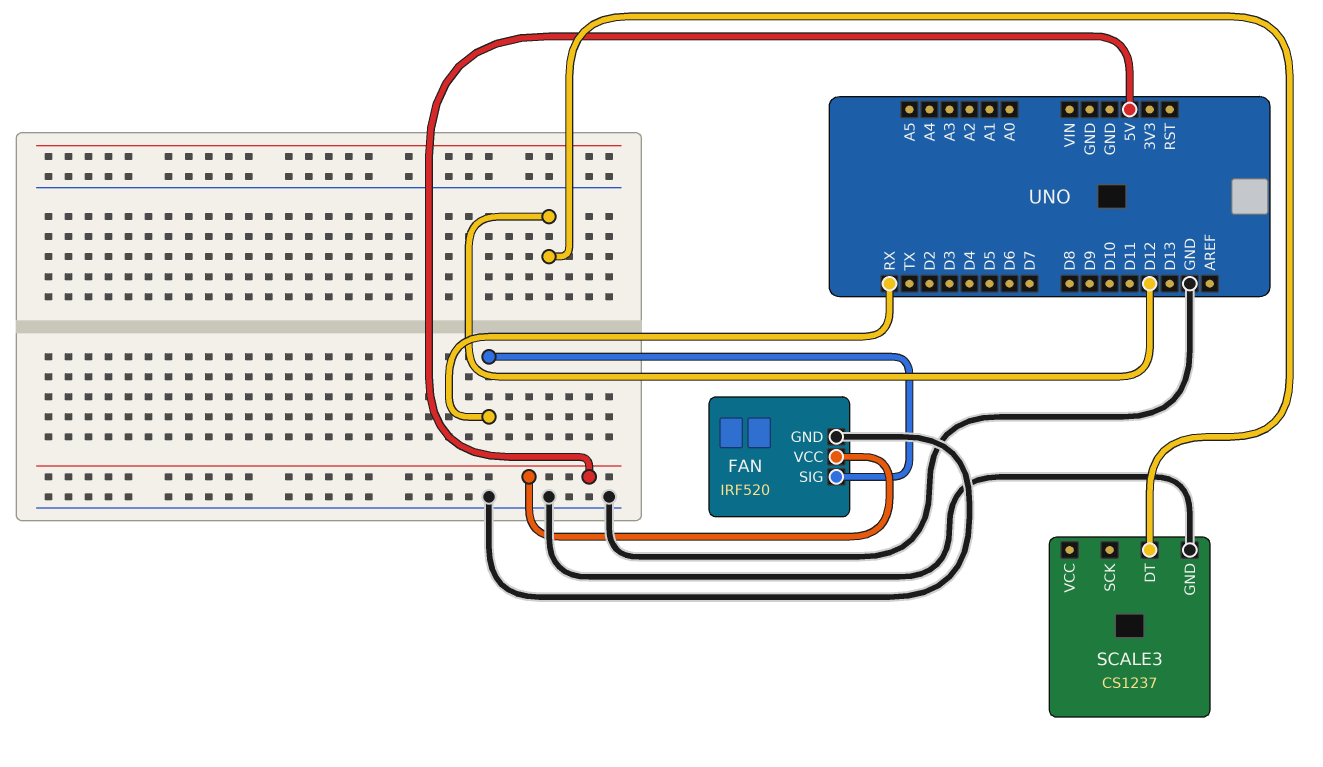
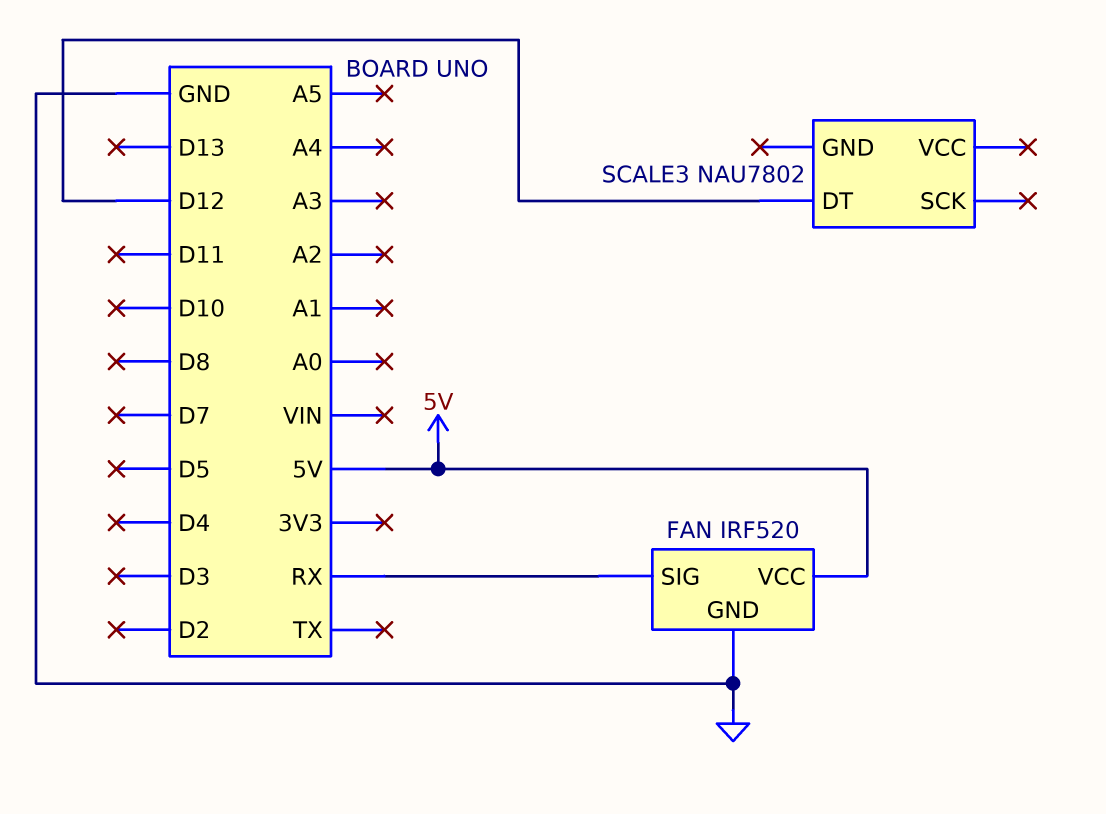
SCALE3: CS1237 -> NAU7802
SCALE3 pin GND: GND -> none

